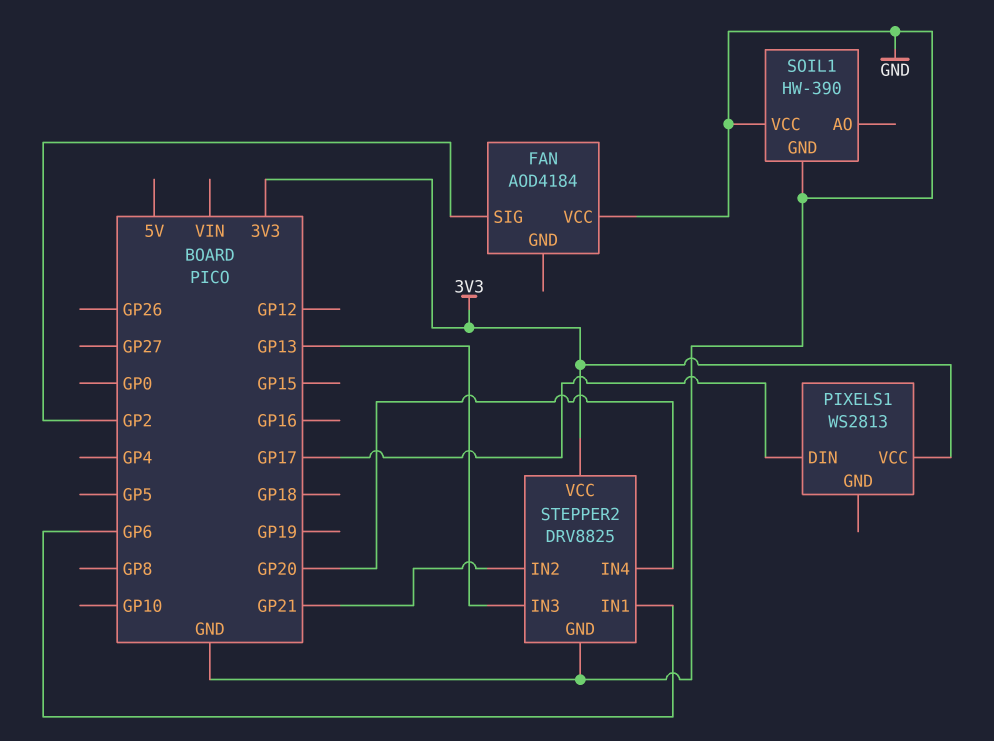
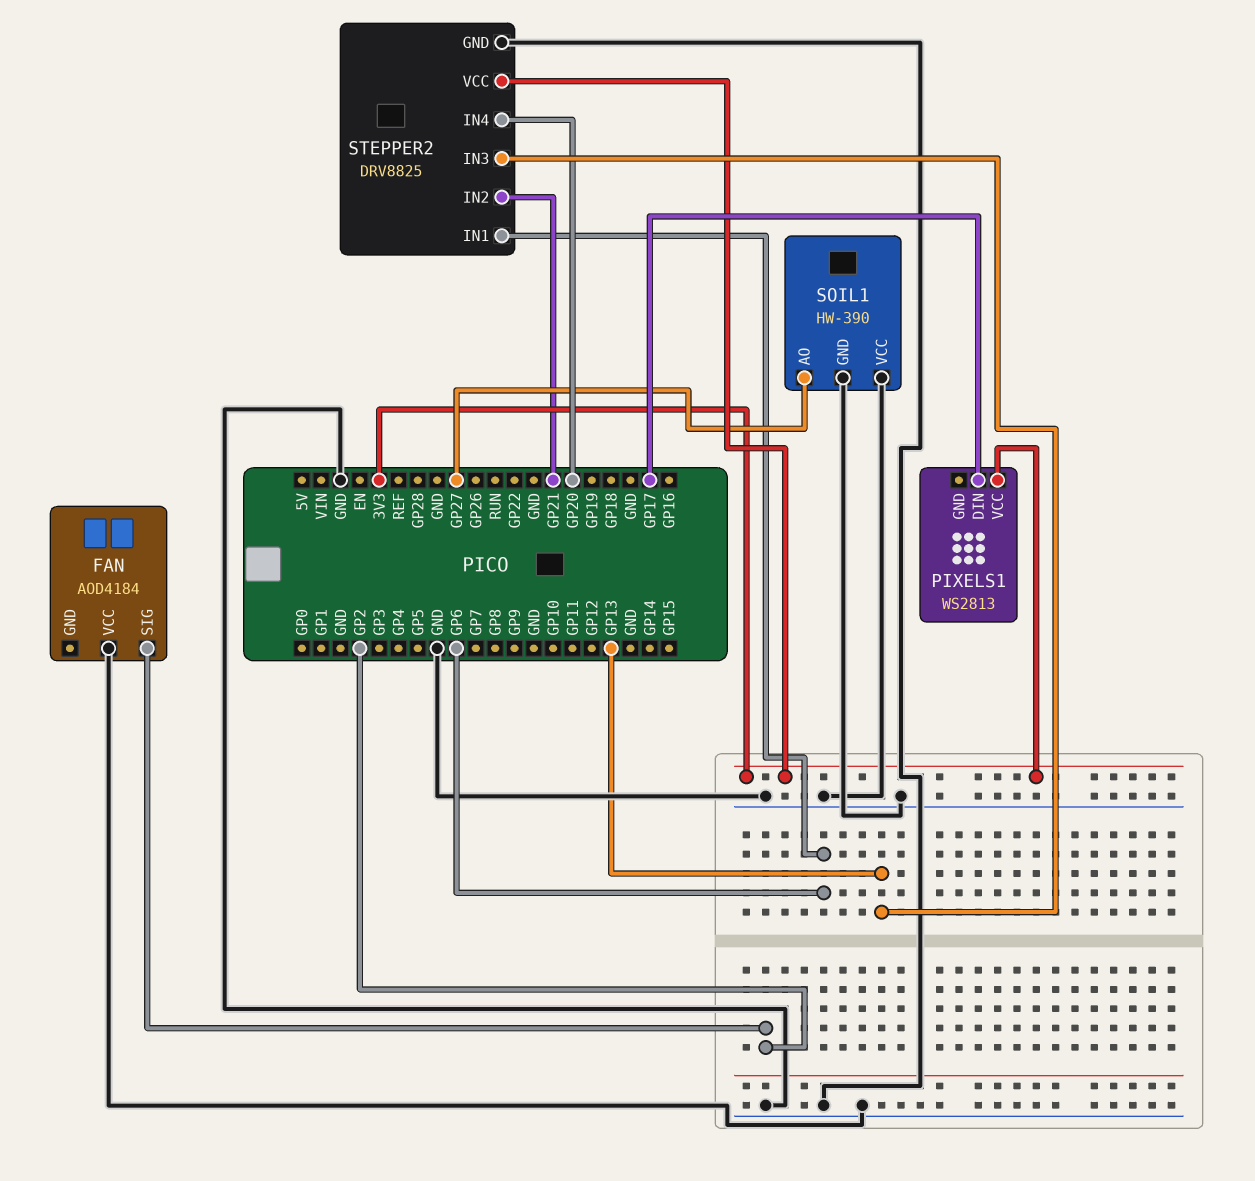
SOIL1 pin AO: none -> GP27

